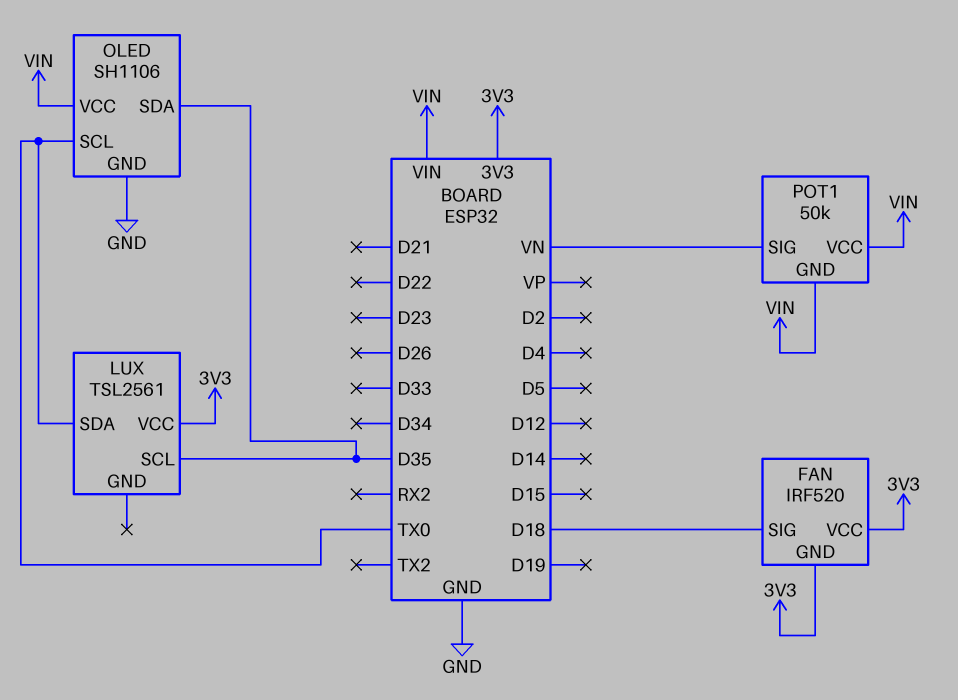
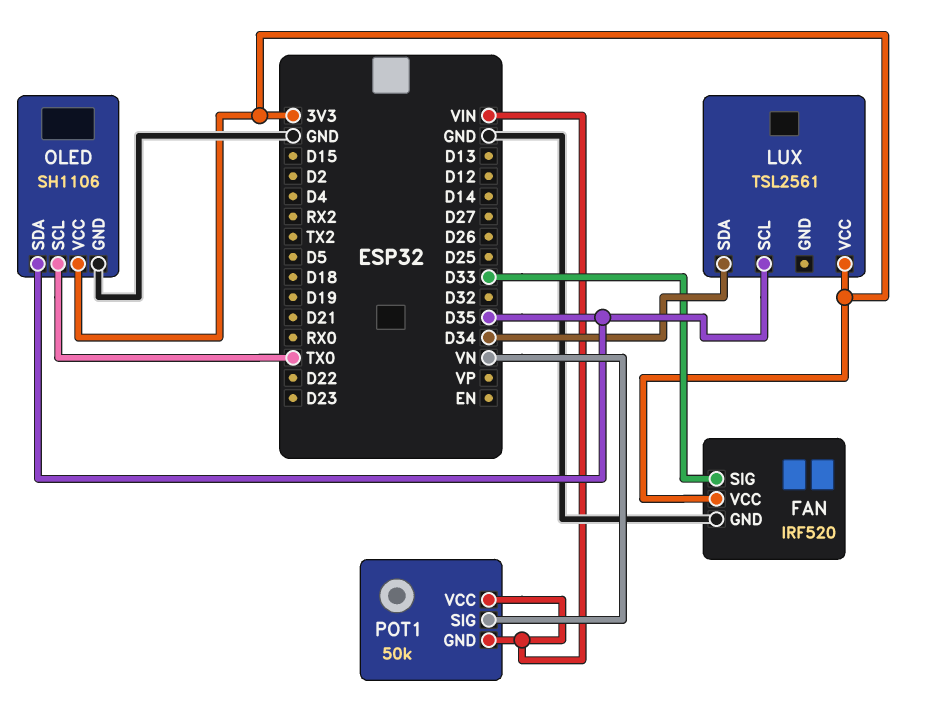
FAN pin GND: 3V3 -> GND
FAN pin SIG: D18 -> D33
LUX pin SDA: TX0 -> D34
OLED pin VCC: VIN -> 3V3

